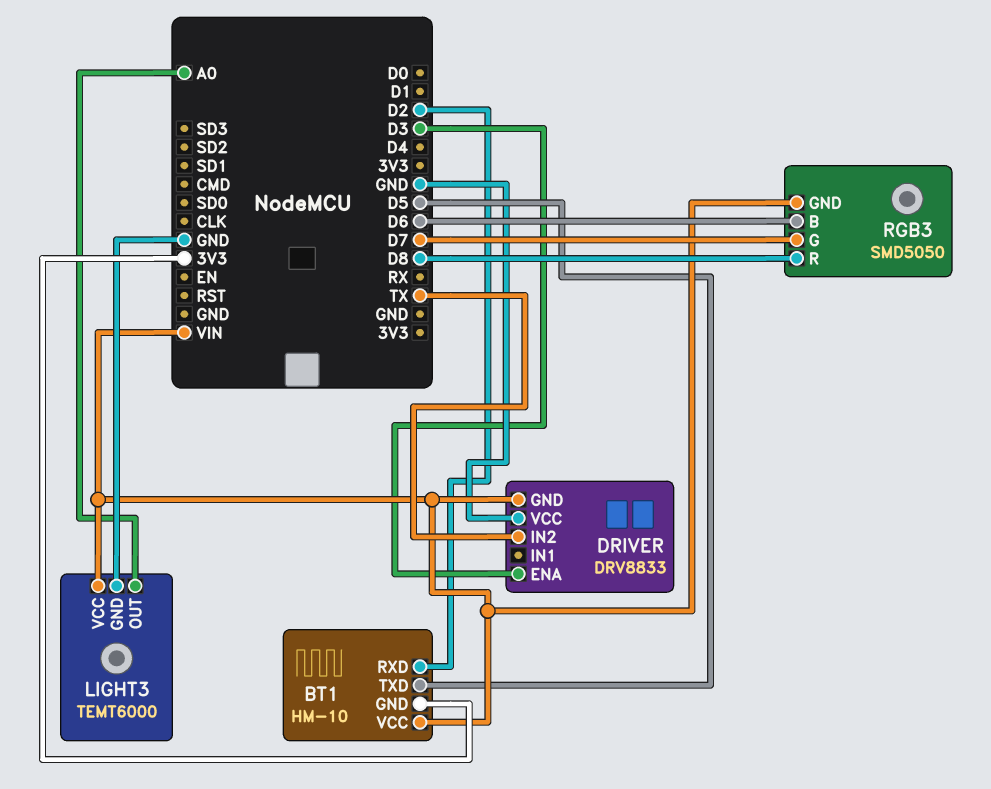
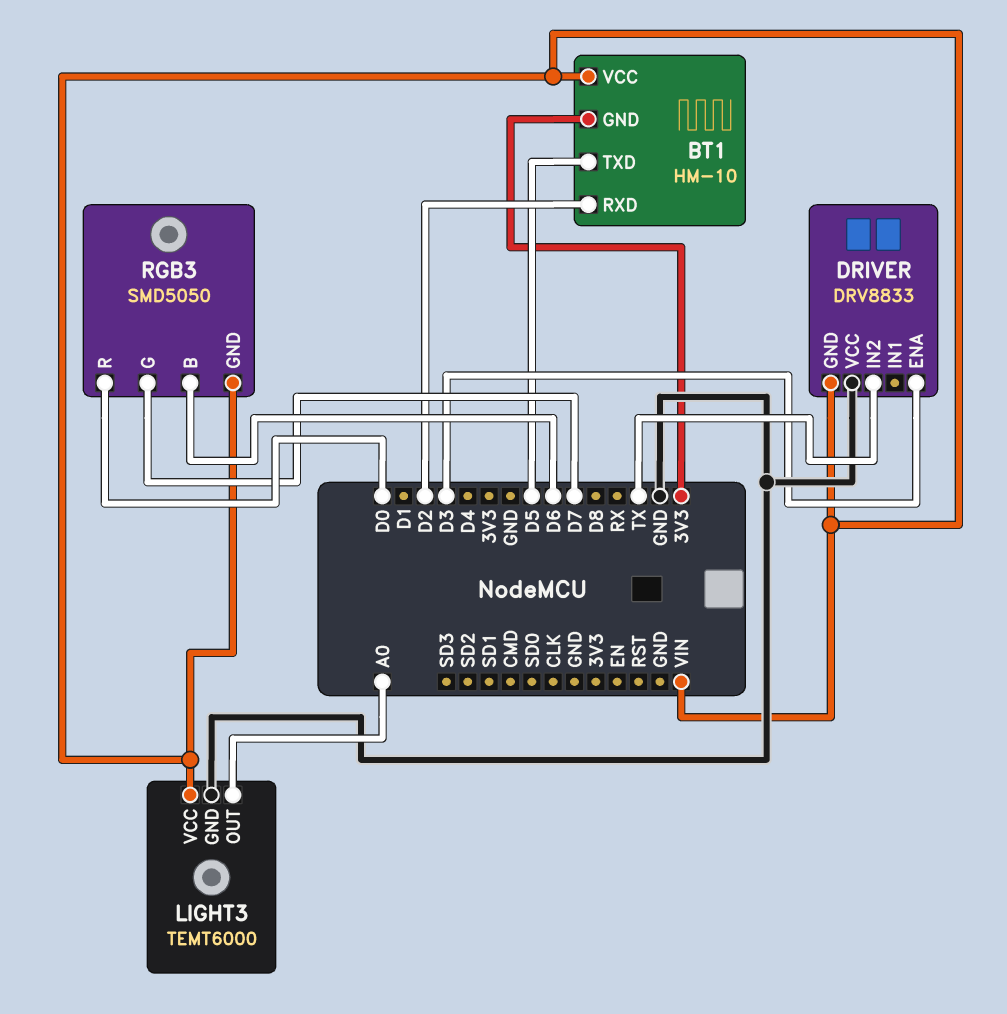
RGB3 pin R: D8 -> D0

